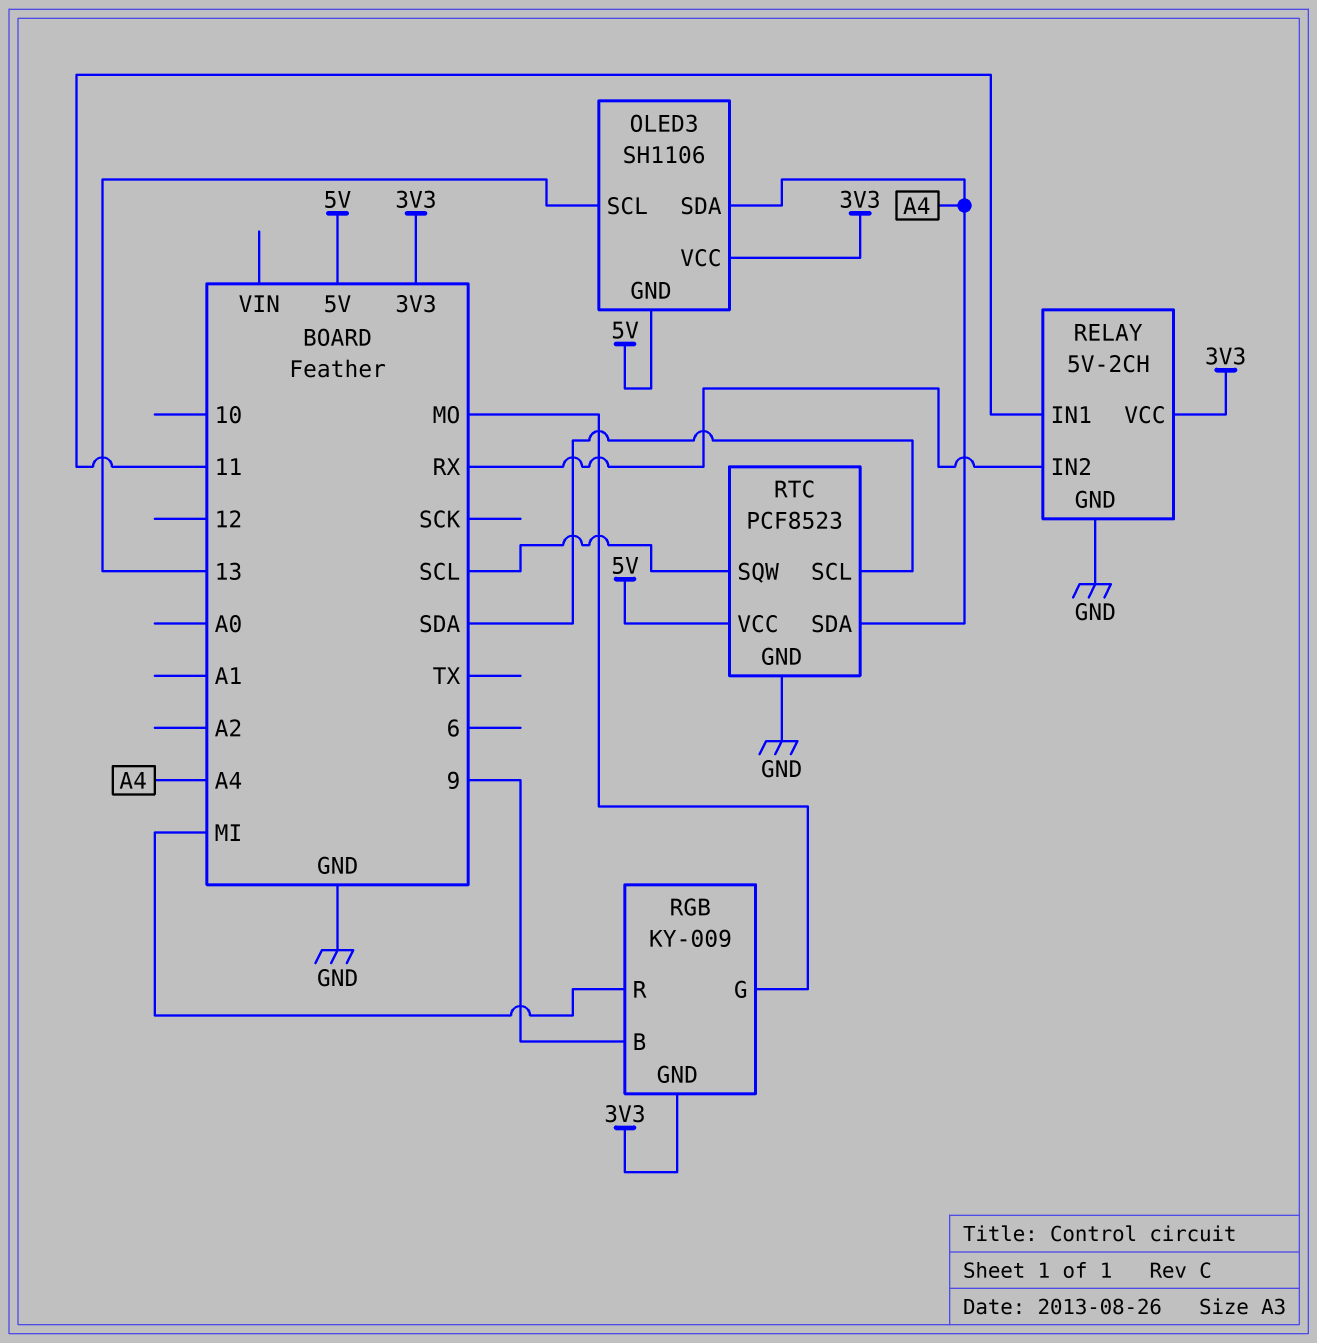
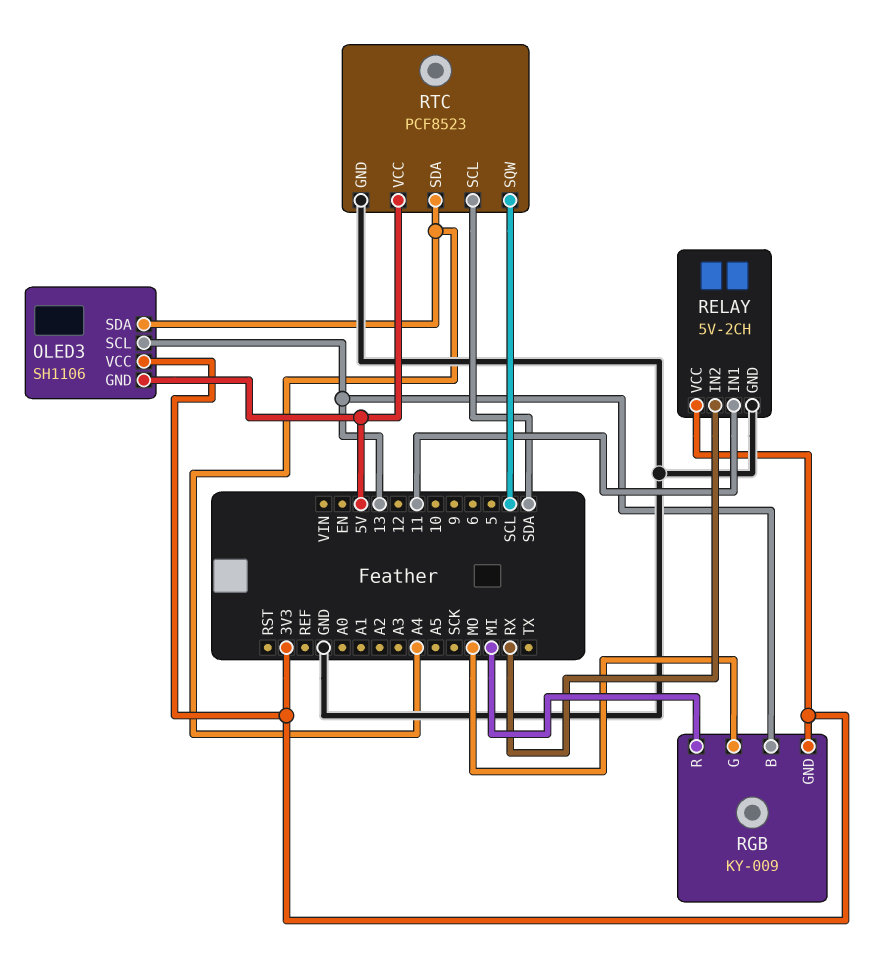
RGB pin B: 9 -> 13

